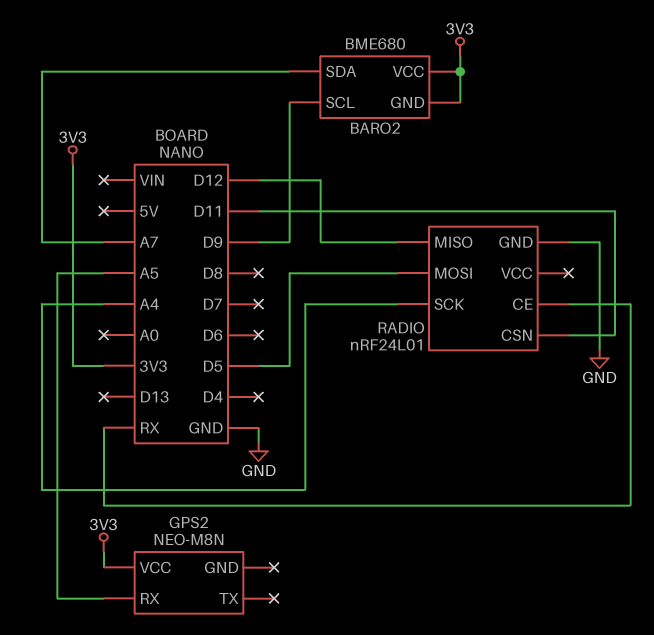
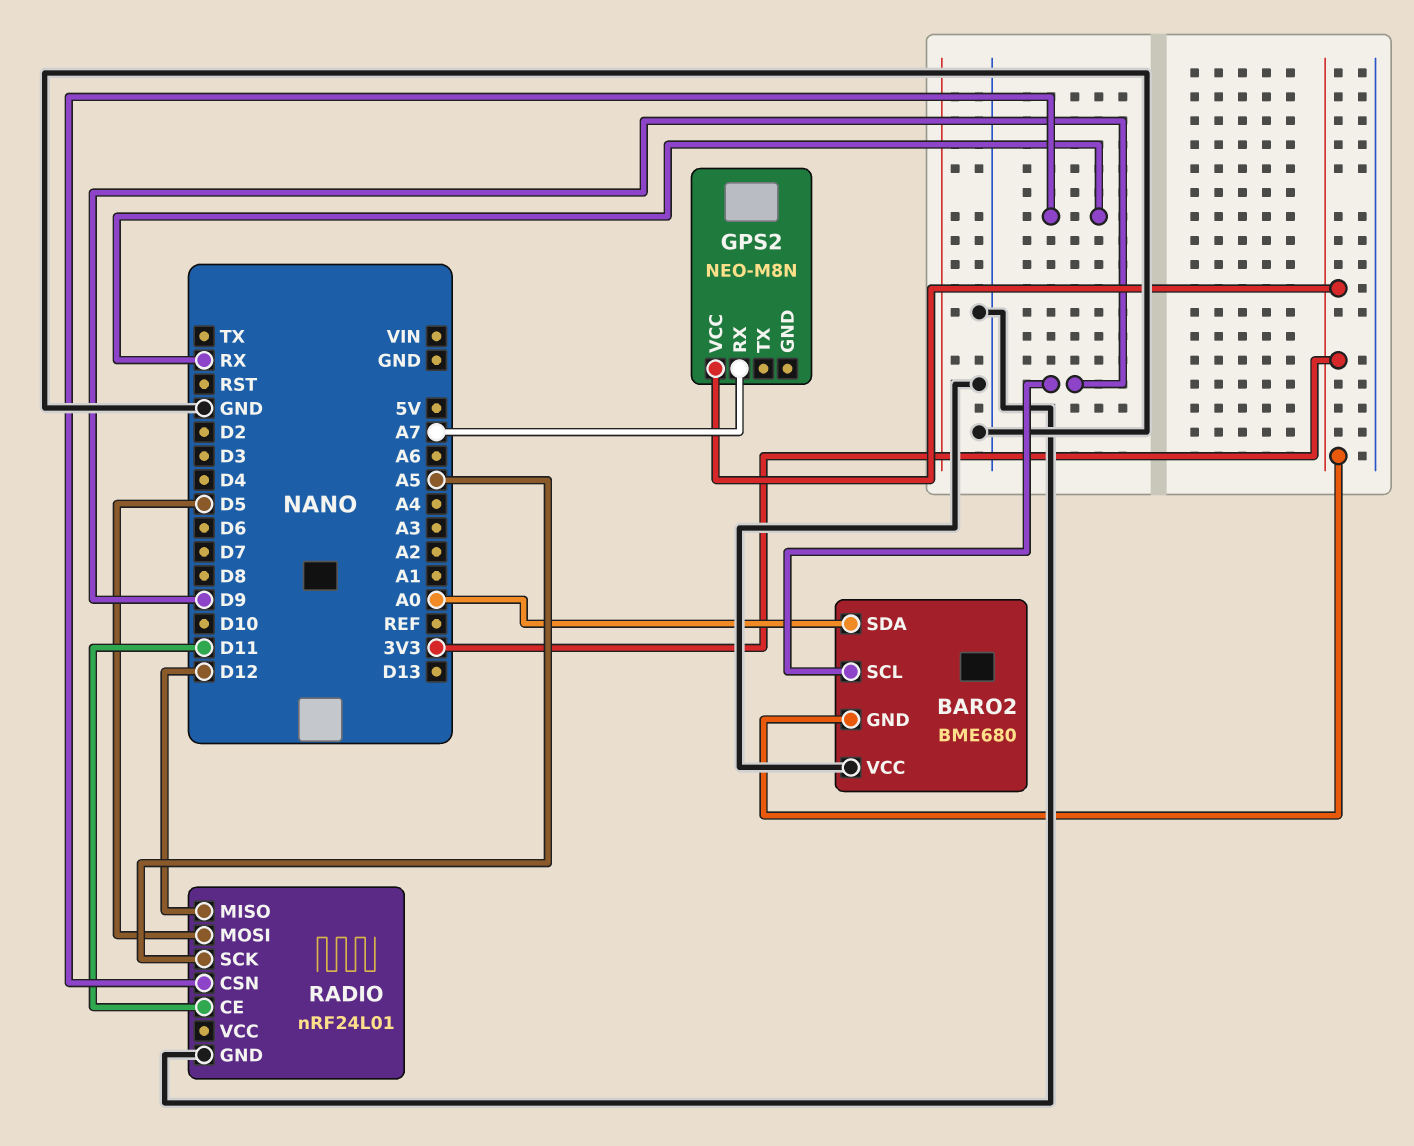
BARO2 pin SDA: A7 -> A0
BARO2 pin VCC: 3V3 -> GND
GPS2 pin RX: A5 -> A7
RADIO pin CE: RX -> D11
RADIO pin CSN: D11 -> RX
RADIO pin SCK: A4 -> A5

